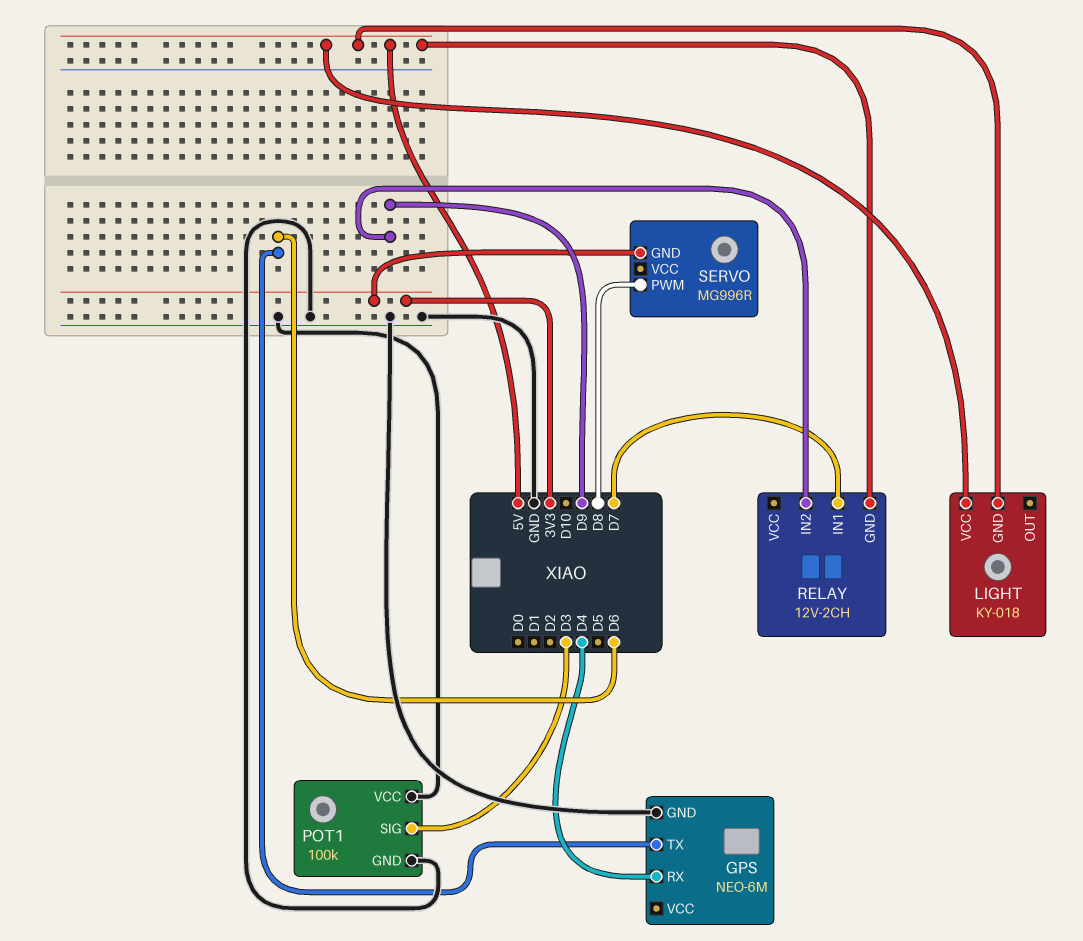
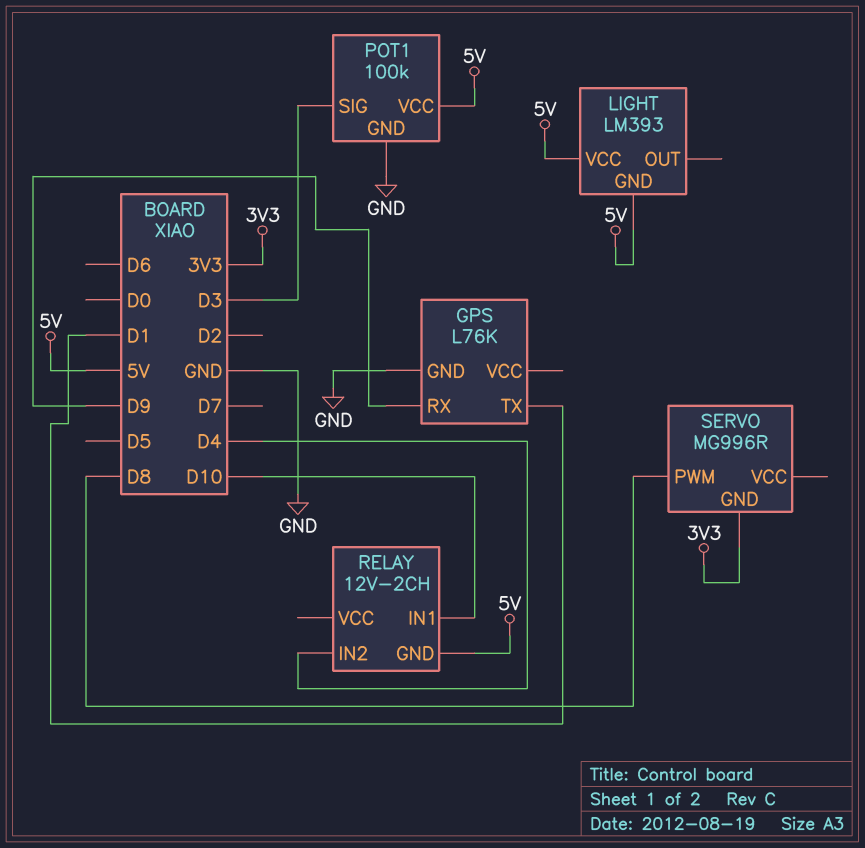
GPS: NEO-6M -> L76K
GPS pin RX: D4 -> D9
GPS pin TX: D6 -> D1
LIGHT: KY-018 -> LM393
POT1 pin VCC: GND -> 5V
RELAY pin IN1: D7 -> D10
RELAY pin IN2: D9 -> D4

